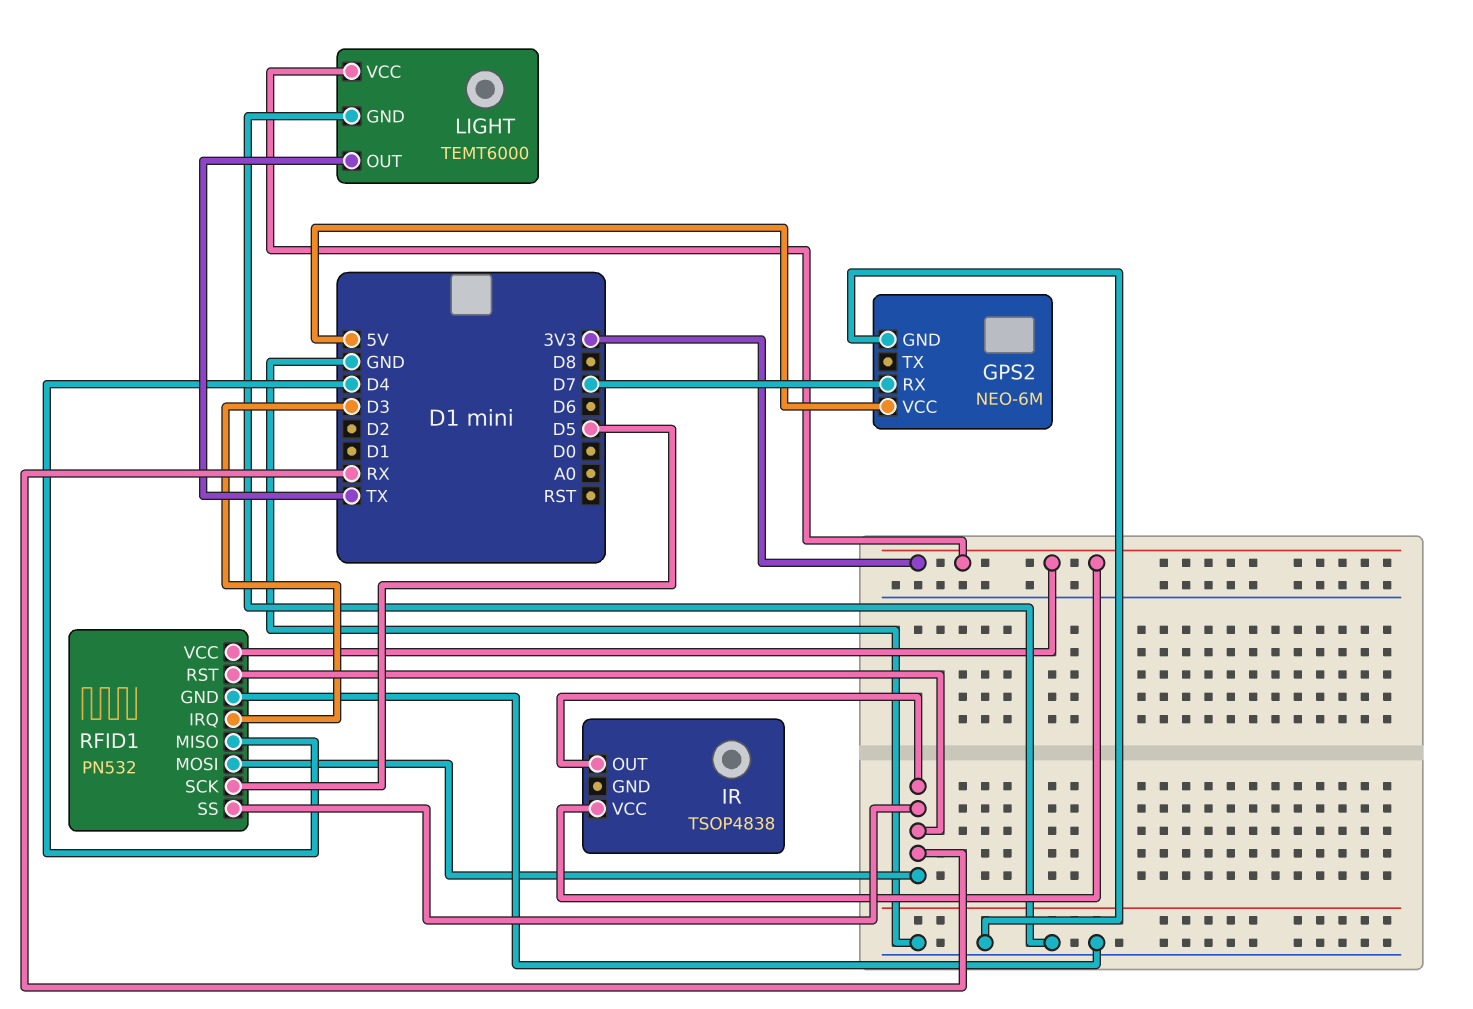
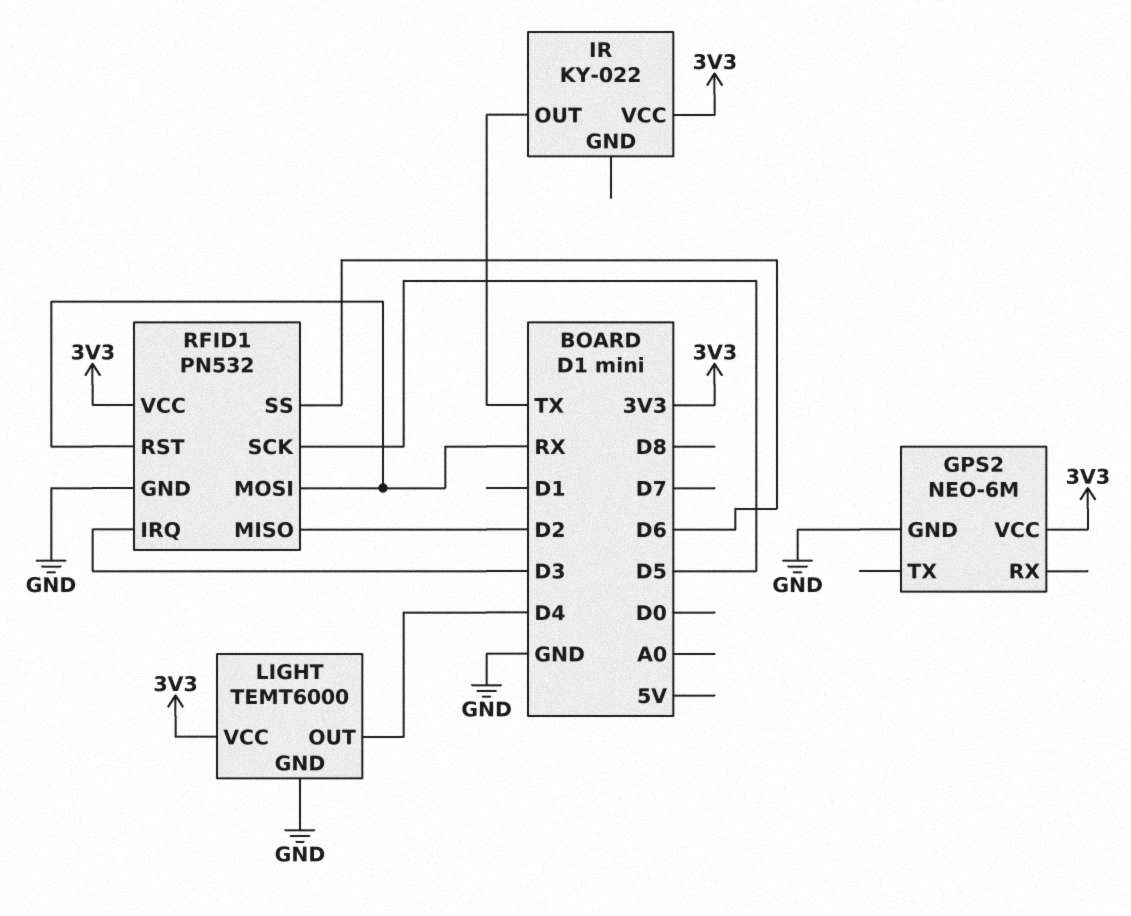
GPS2 pin RX: D7 -> none
GPS2 pin VCC: 5V -> 3V3
IR: TSOP4838 -> KY-022
IR pin OUT: RX -> TX
LIGHT pin OUT: TX -> D4
RFID1 pin MISO: D4 -> D2
RFID1 pin SS: RX -> D6

